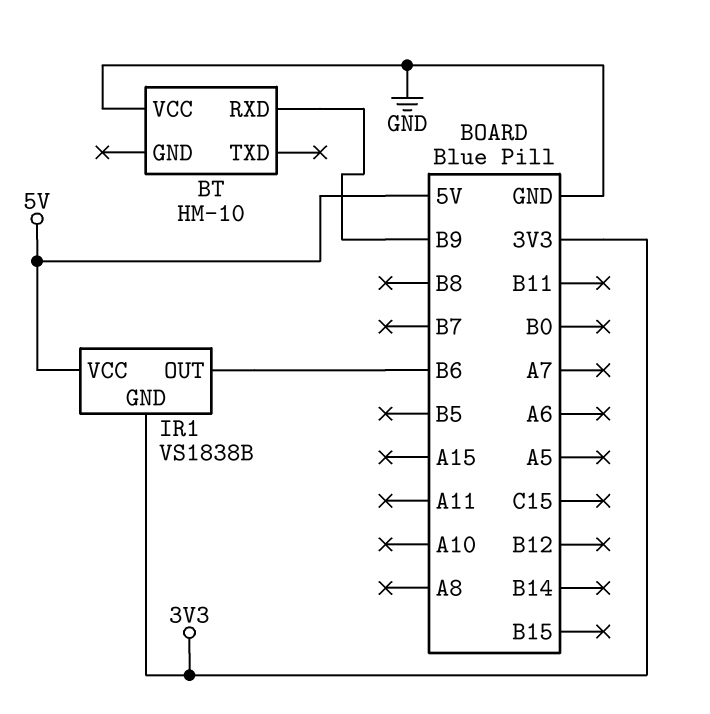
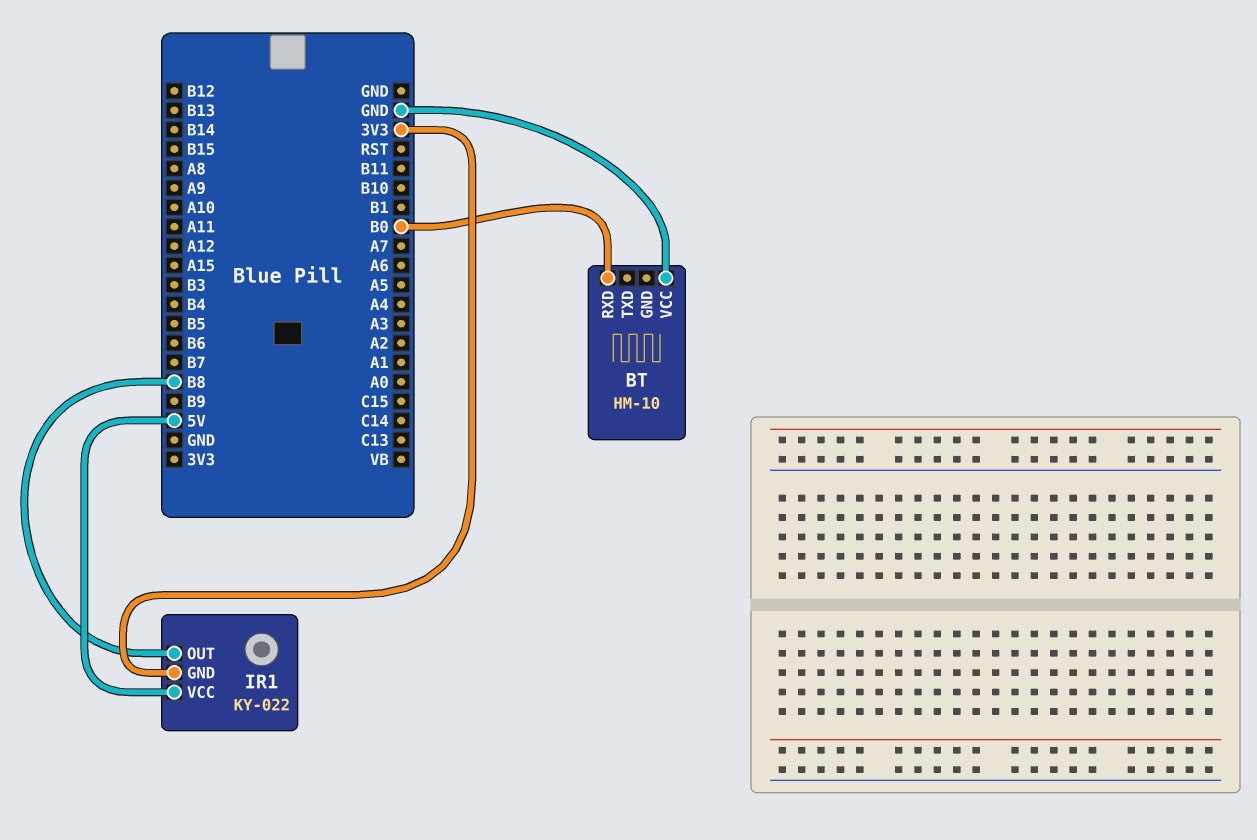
BT pin RXD: B9 -> B0
IR1: VS1838B -> KY-022
IR1 pin OUT: B6 -> B8

